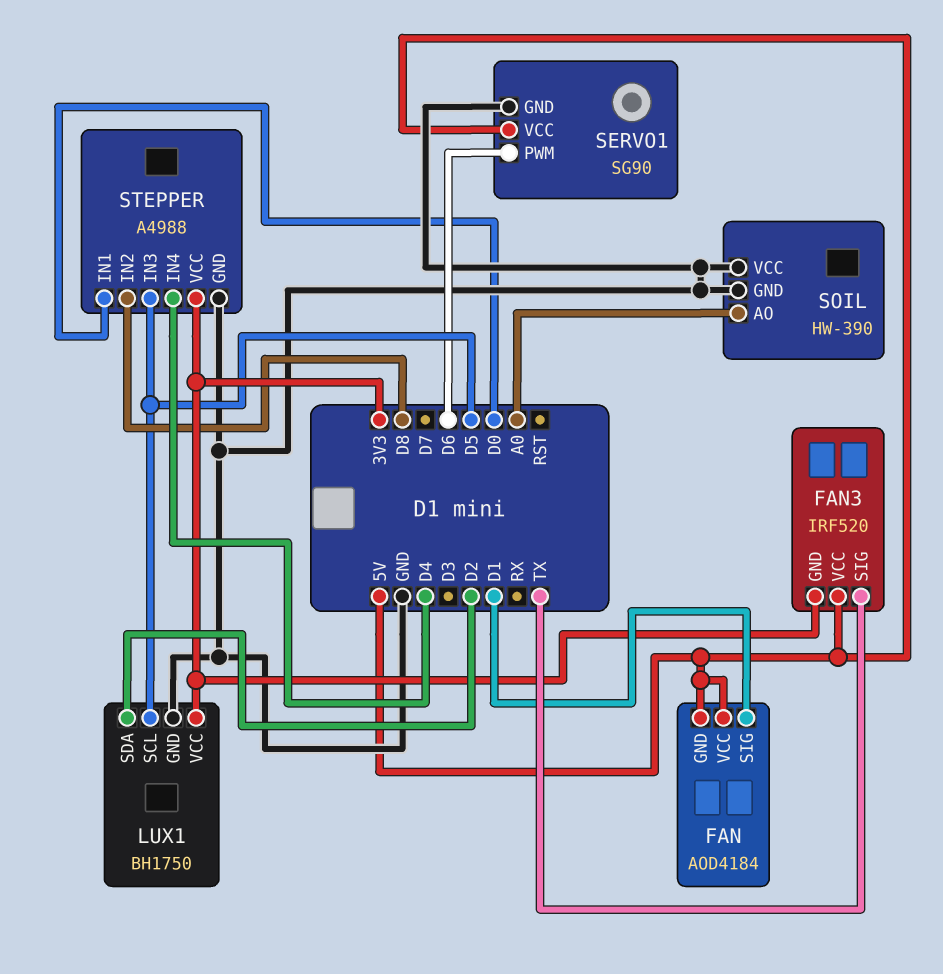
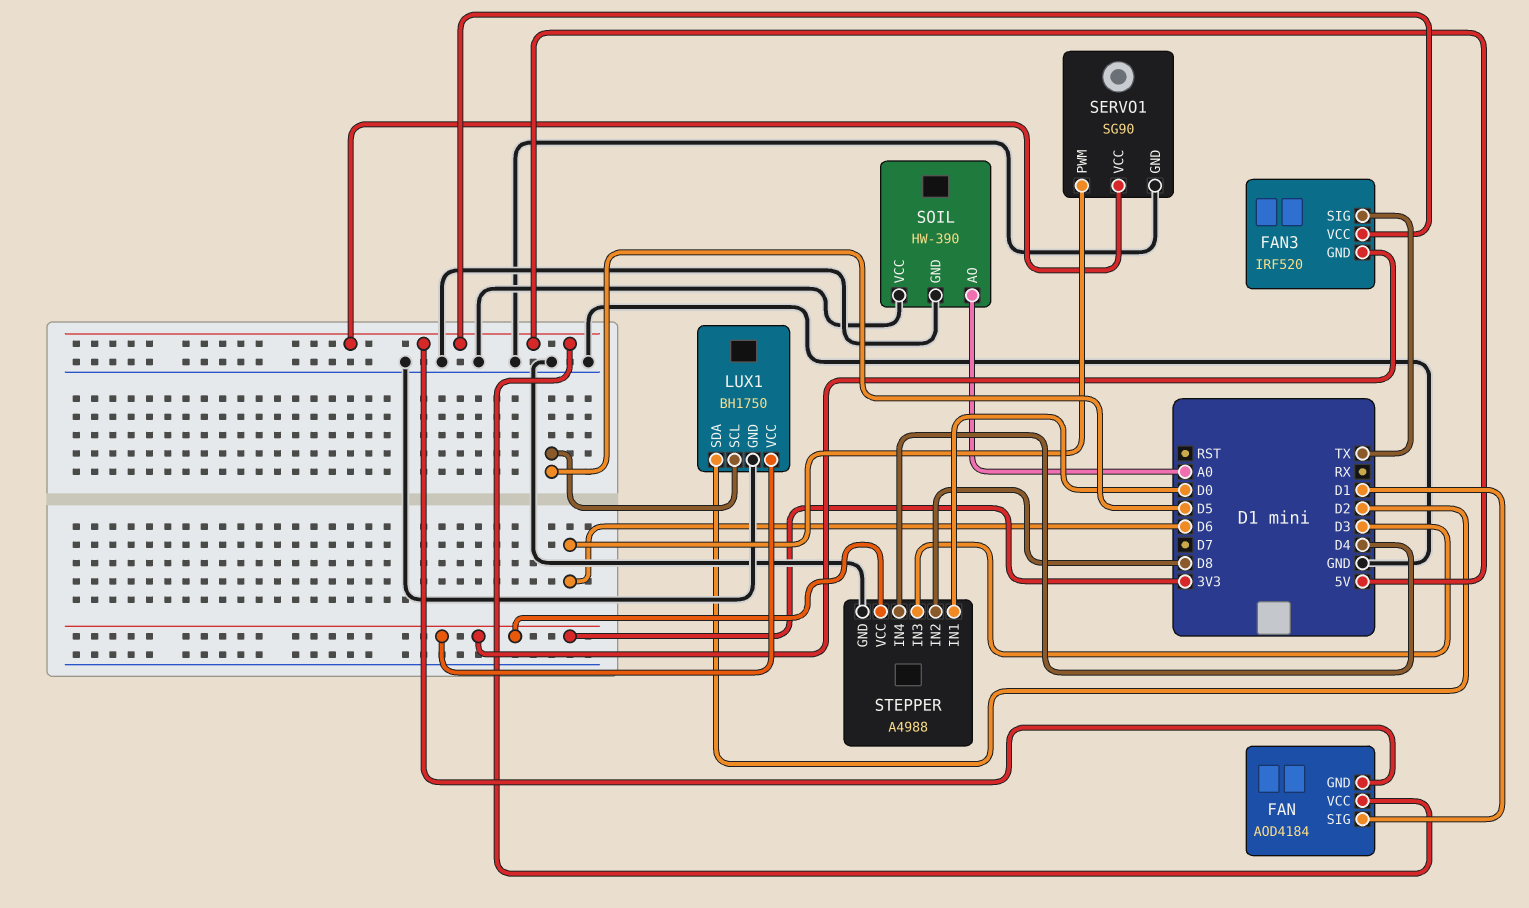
STEPPER pin IN3: D5 -> D3

